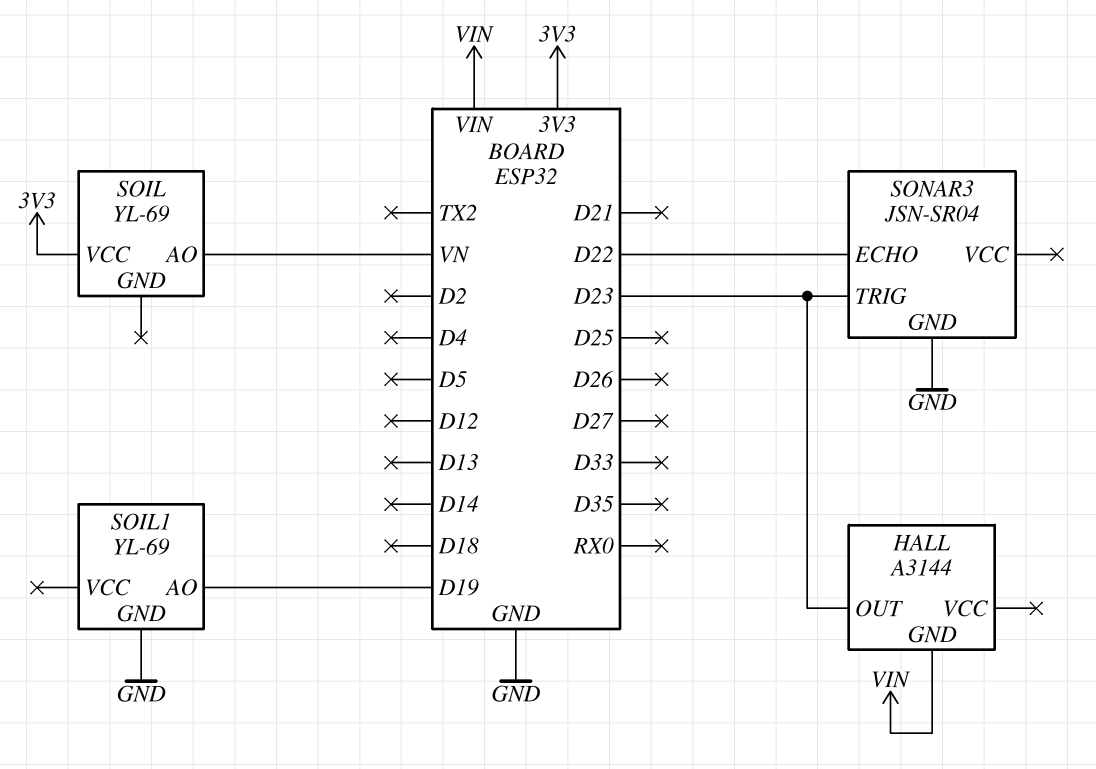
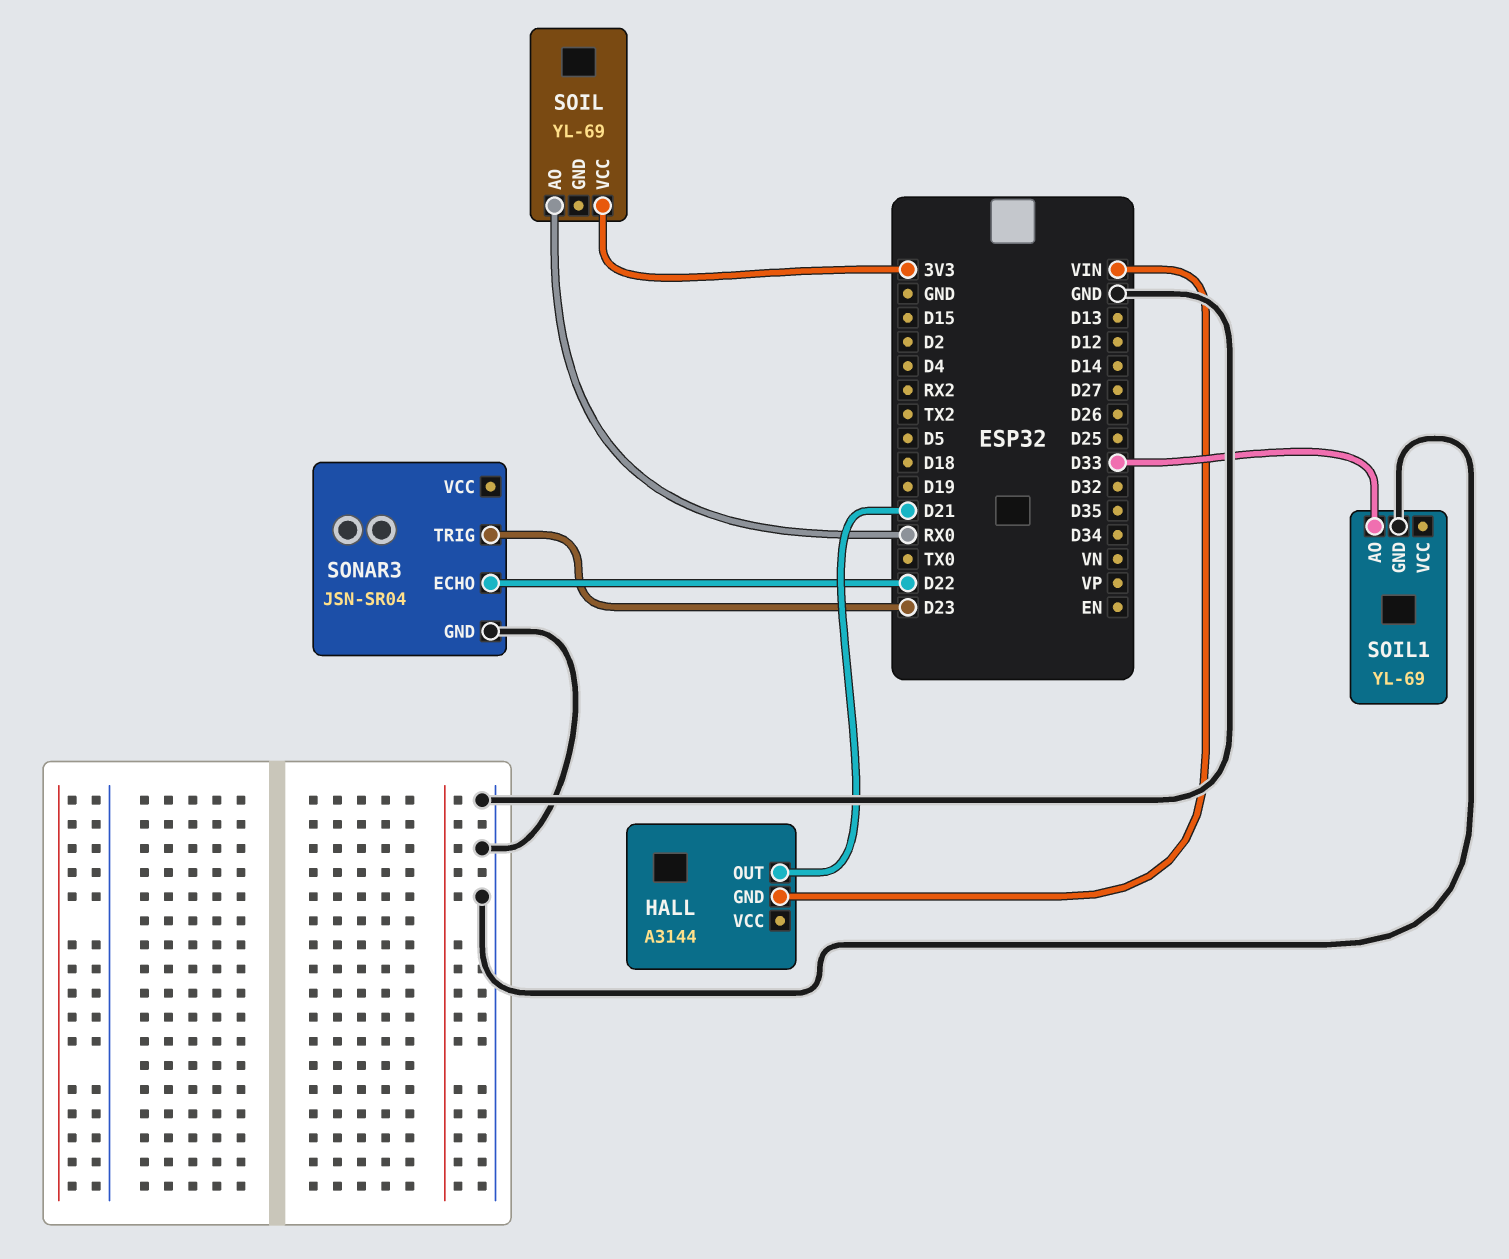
HALL pin OUT: D23 -> D21
SOIL pin AO: VN -> RX0
SOIL1 pin AO: D19 -> D33

